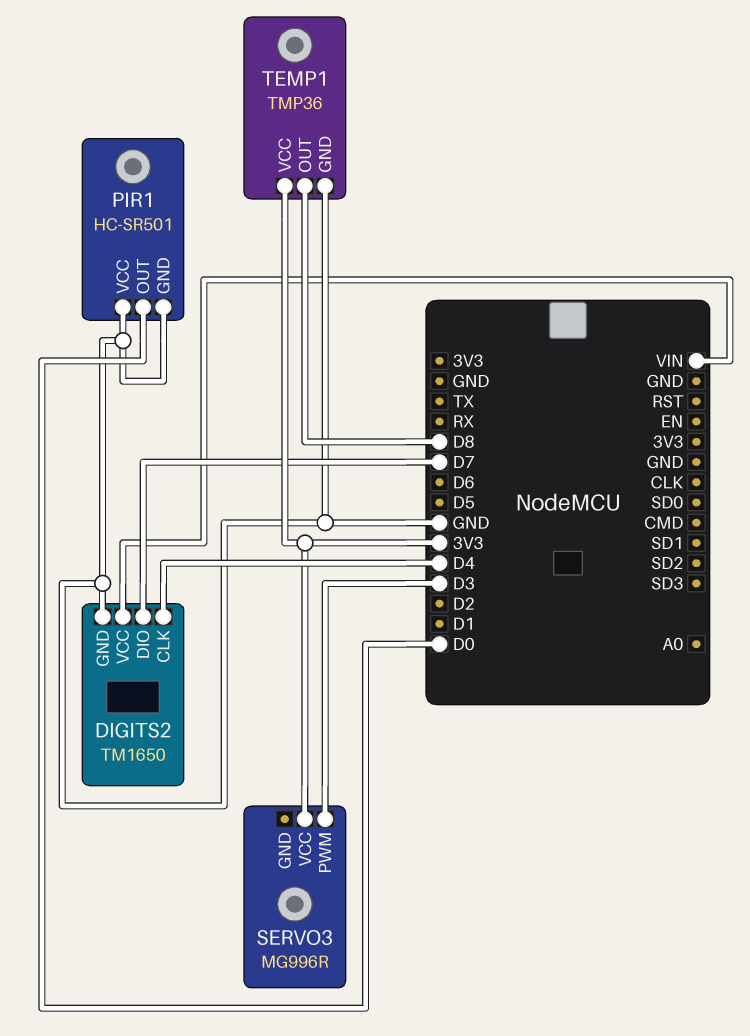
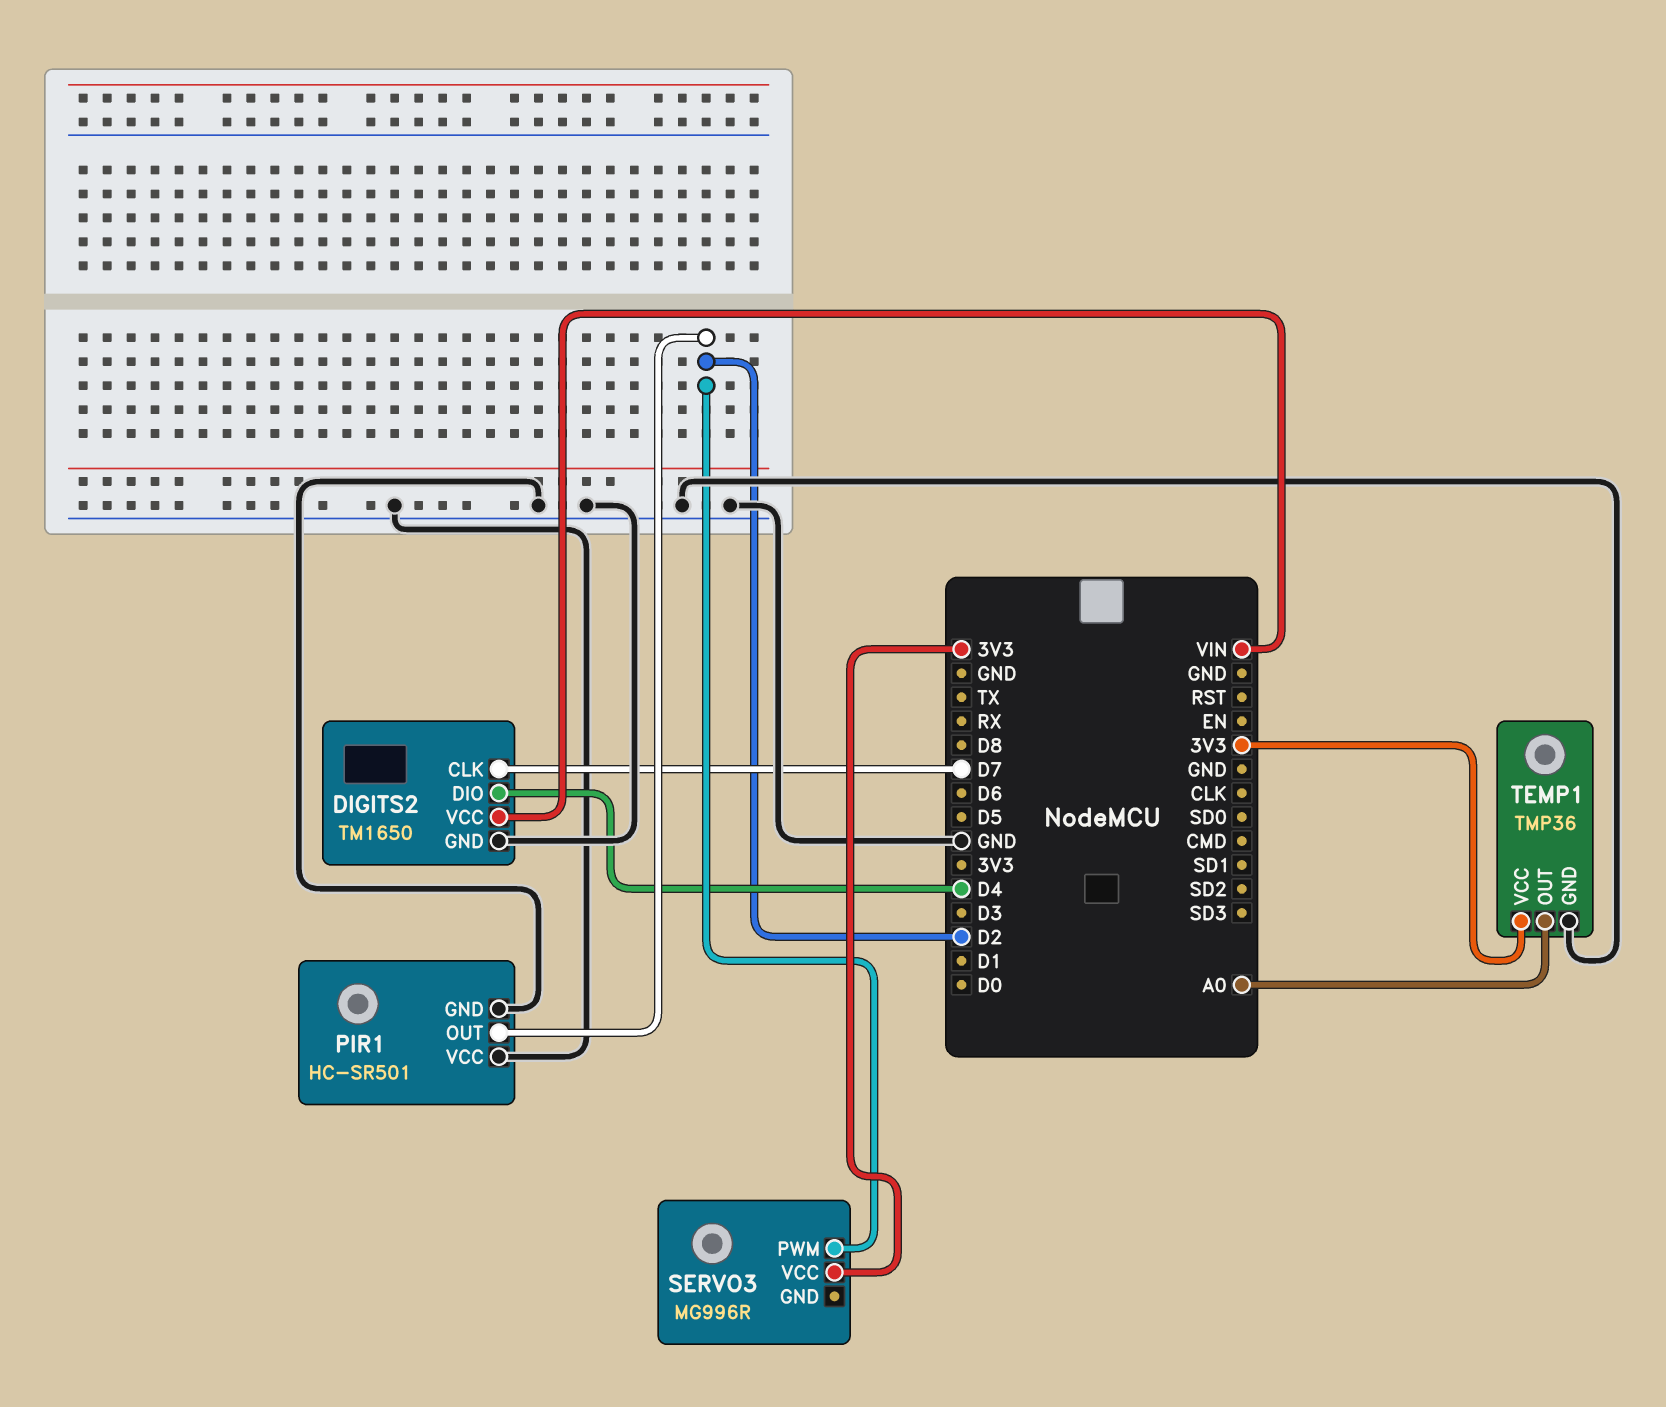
DIGITS2 pin CLK: D4 -> D7
DIGITS2 pin DIO: D7 -> D4
PIR1 pin OUT: D0 -> D2
SERVO3 pin PWM: D3 -> D2
TEMP1 pin OUT: D8 -> A0

